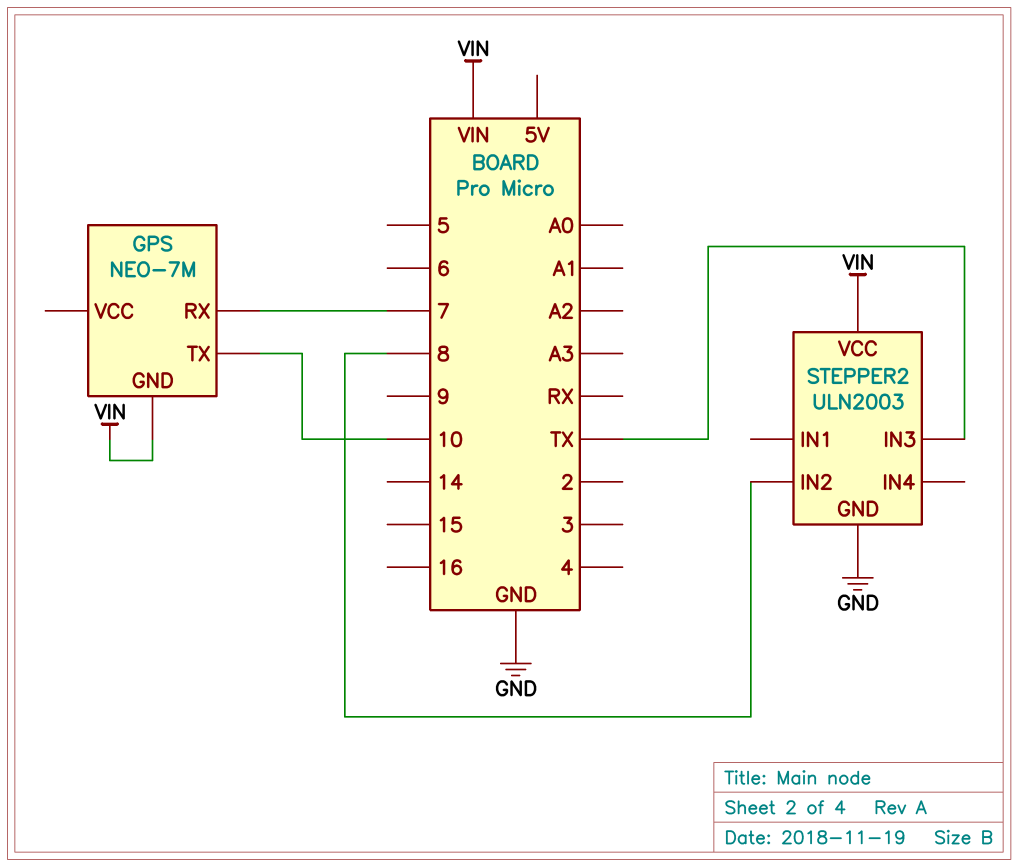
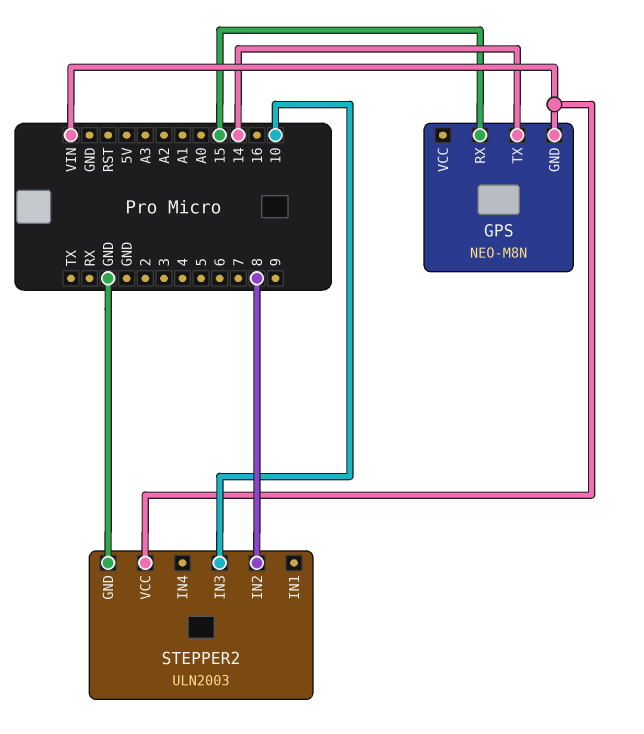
GPS: NEO-7M -> NEO-M8N
GPS pin RX: 7 -> 15
GPS pin TX: 10 -> 14
STEPPER2 pin IN3: TX -> 10

